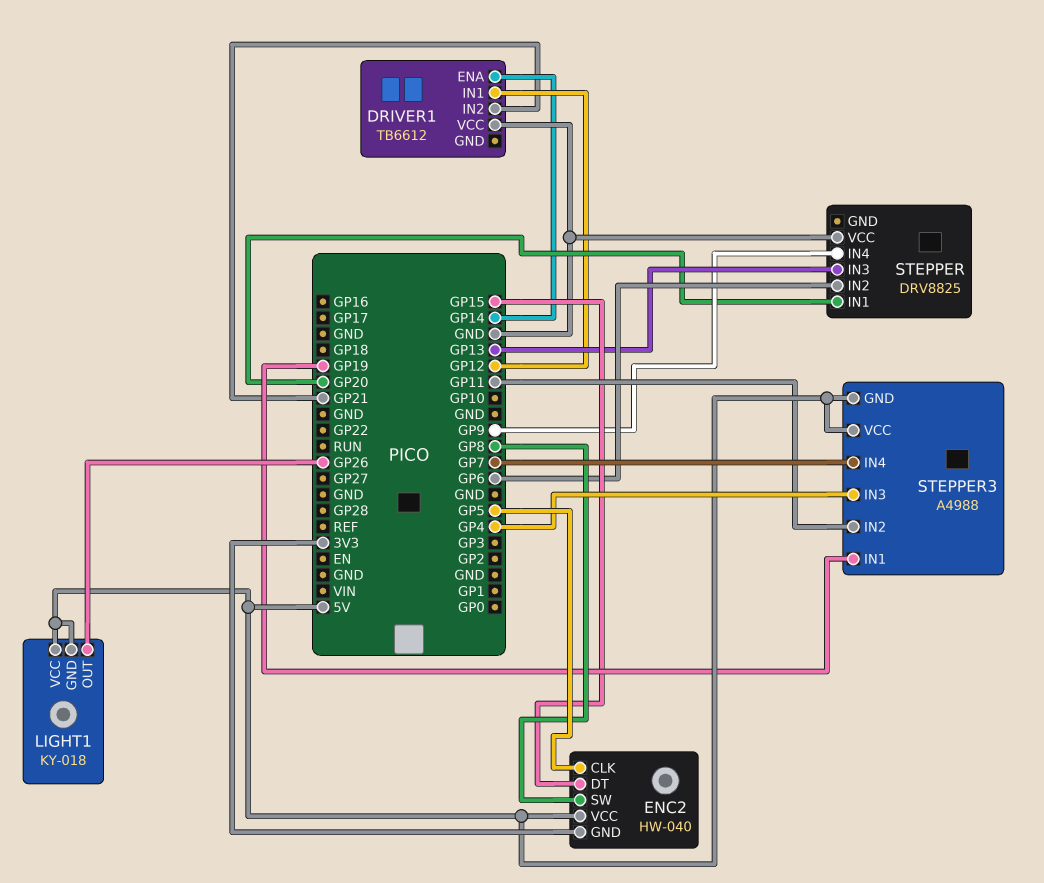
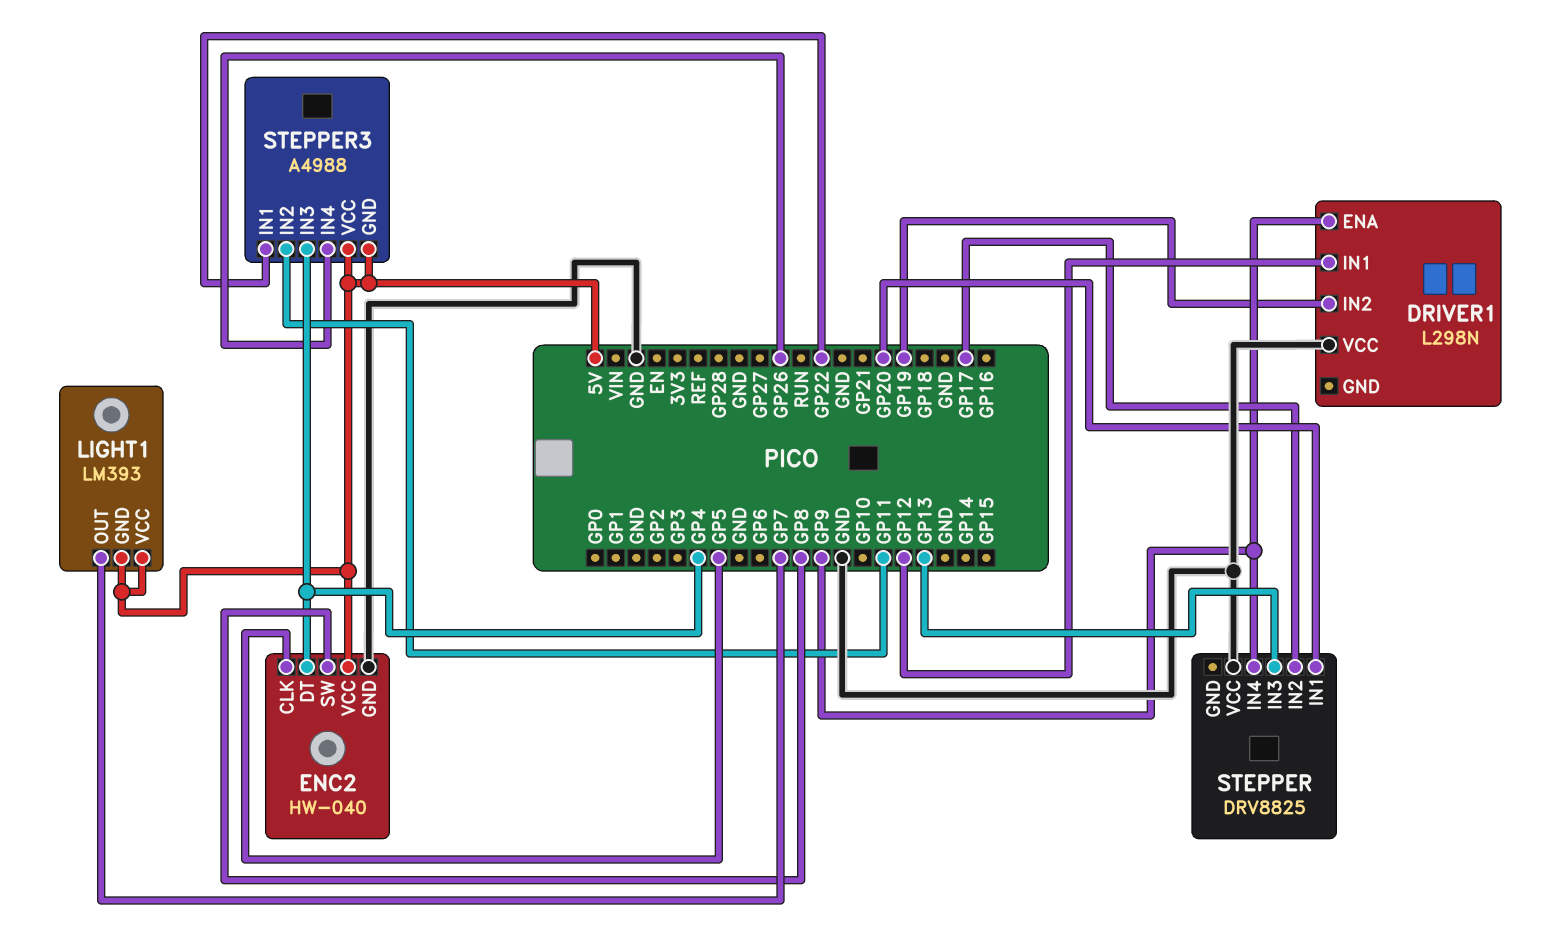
DRIVER1: TB6612 -> L298N
DRIVER1 pin ENA: GP14 -> GP9
DRIVER1 pin IN2: GP21 -> GP19
ENC2 pin DT: GP15 -> GP4
ENC2 pin GND: 3V3 -> GND
LIGHT1: KY-018 -> LM393
LIGHT1 pin OUT: GP26 -> GP7
STEPPER pin IN2: GP6 -> GP17
STEPPER3 pin IN1: GP19 -> GP22
STEPPER3 pin IN4: GP7 -> GP26

